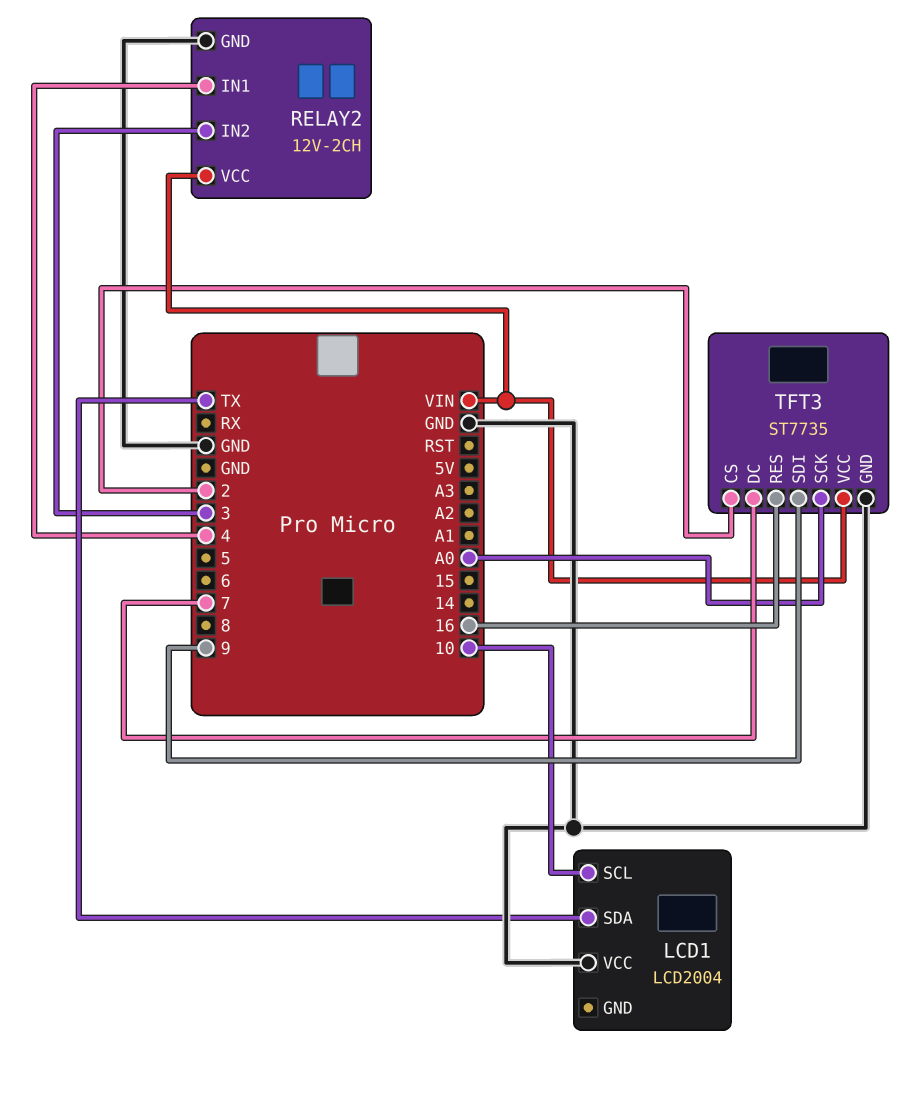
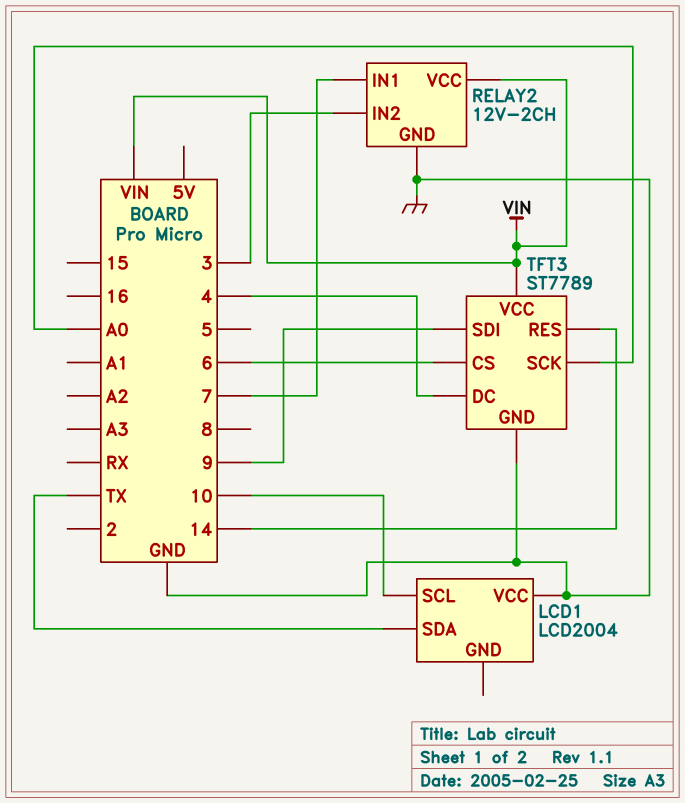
RELAY2 pin IN1: 4 -> 7
TFT3: ST7735 -> ST7789
TFT3 pin CS: 2 -> 6
TFT3 pin DC: 7 -> 4
TFT3 pin RES: 16 -> 14

